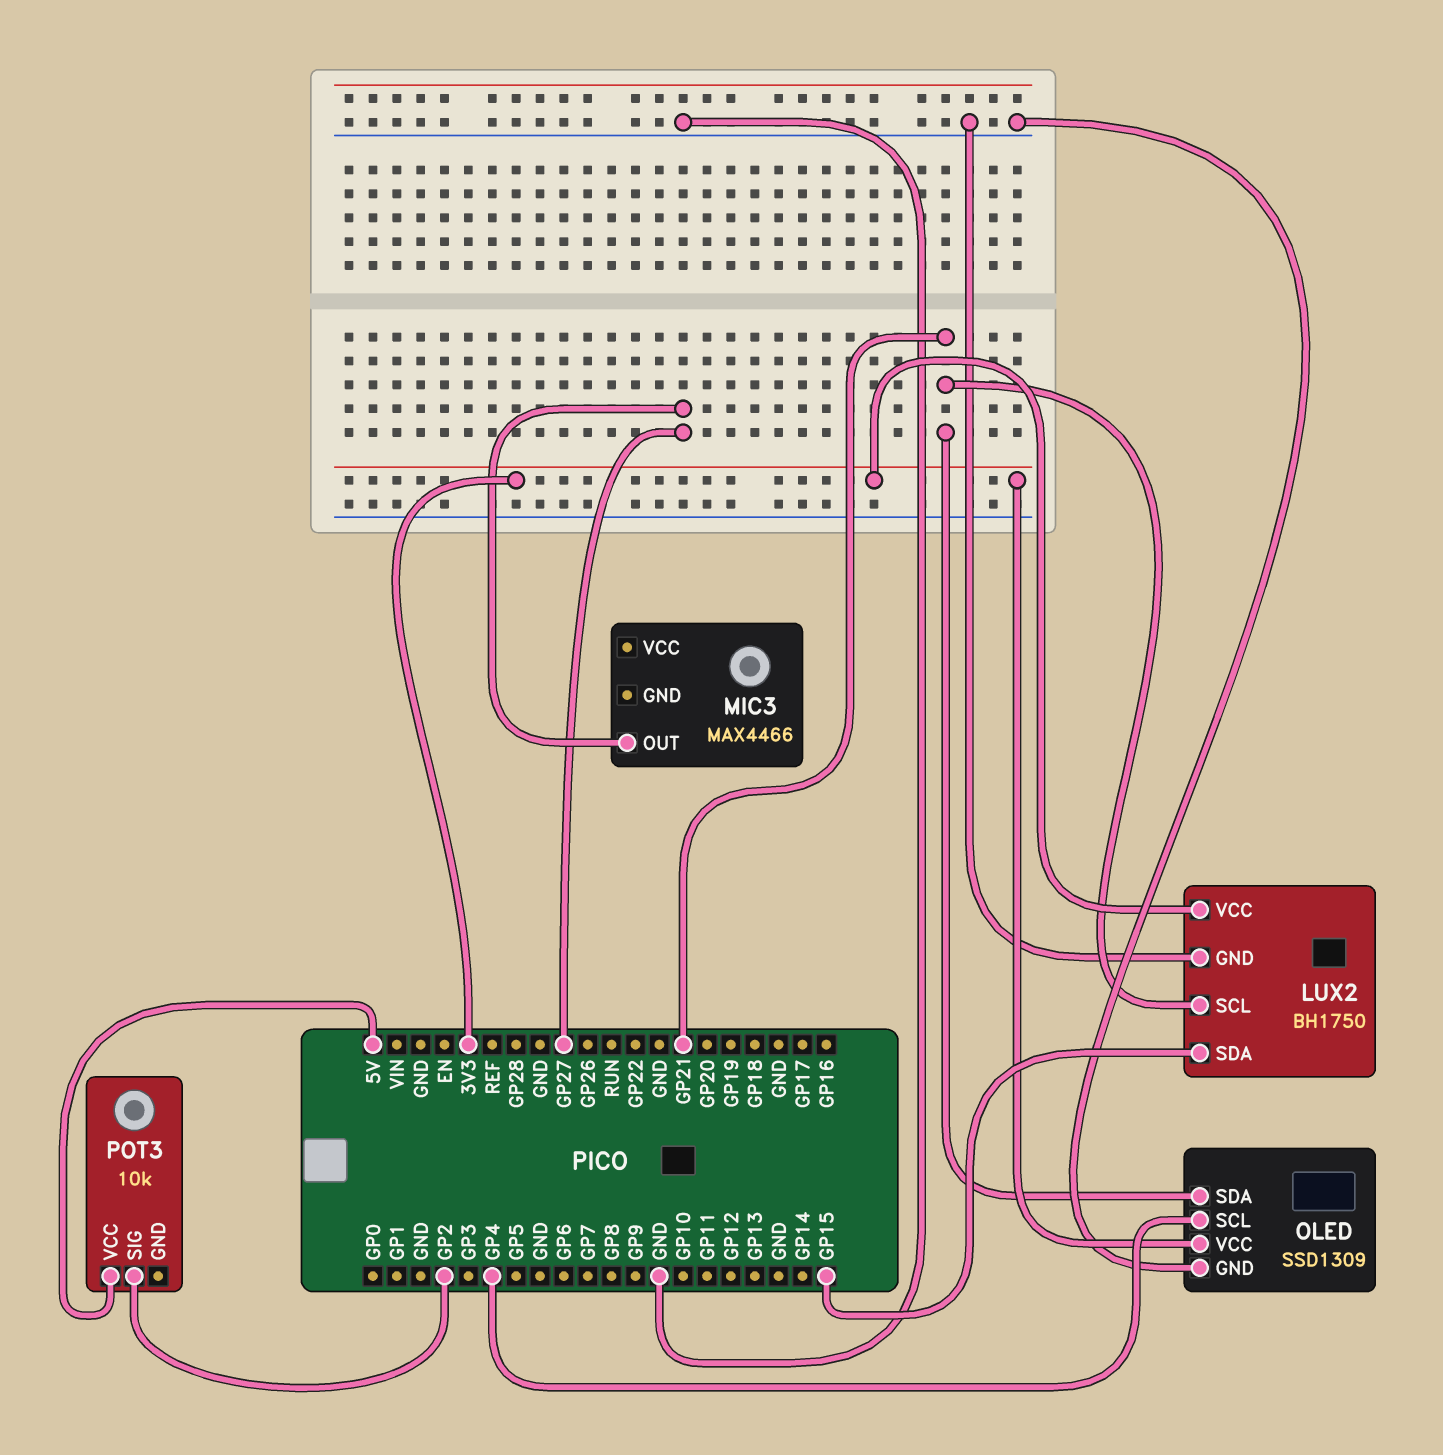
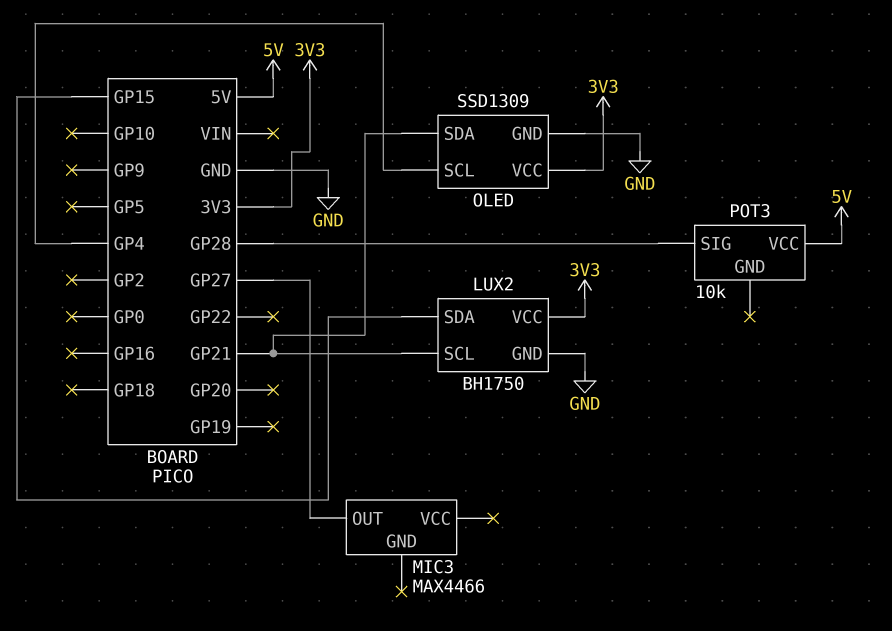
POT3 pin SIG: GP2 -> GP28

